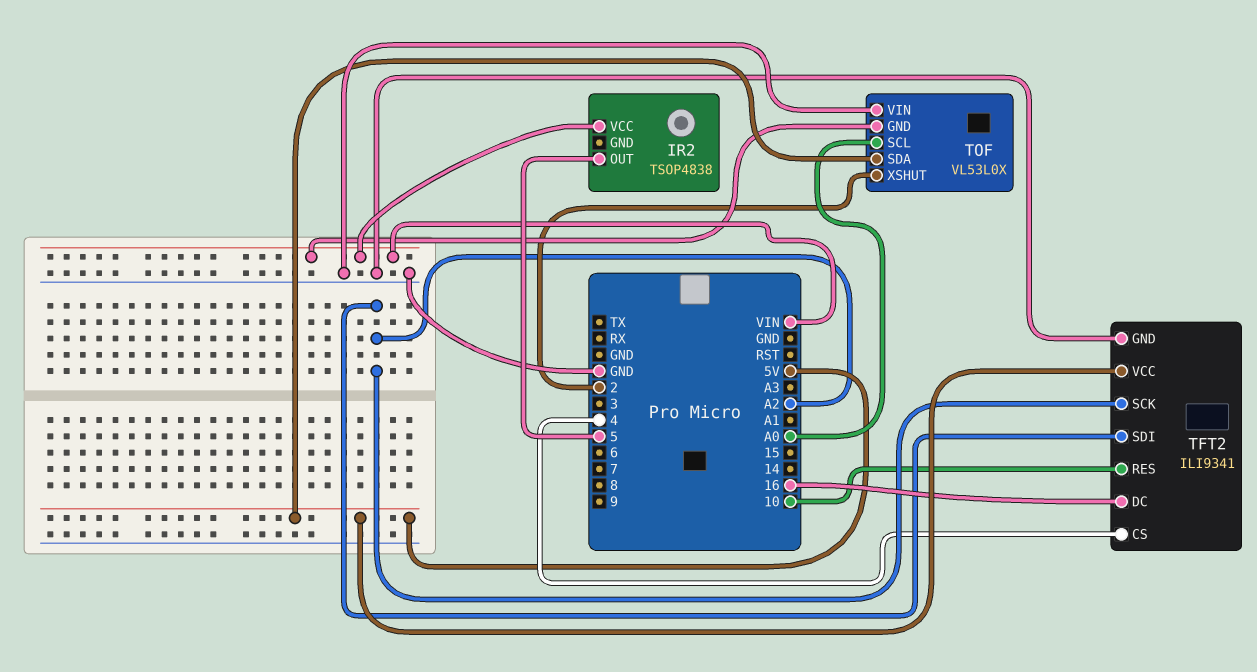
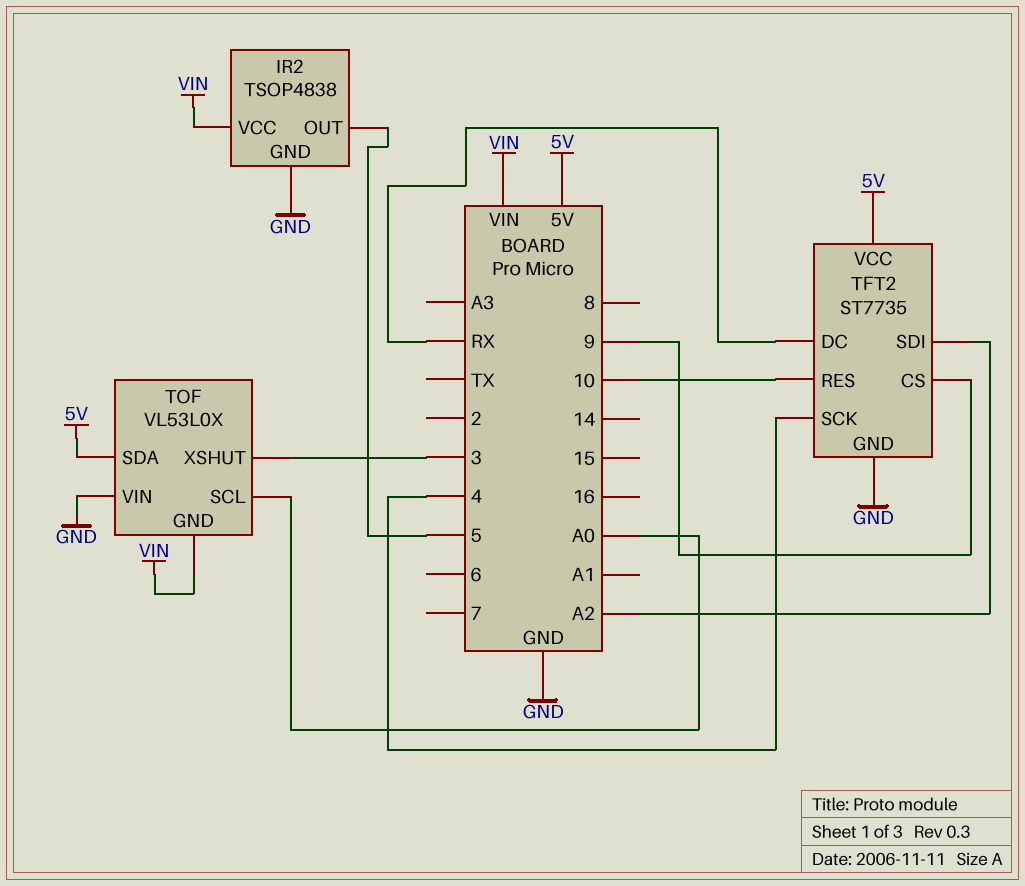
IR2 pin GND: none -> GND
TFT2: ILI9341 -> ST7735
TFT2 pin CS: 4 -> 9
TFT2 pin DC: 16 -> RX
TFT2 pin SCK: A2 -> 4
TOF pin XSHUT: 2 -> 3

